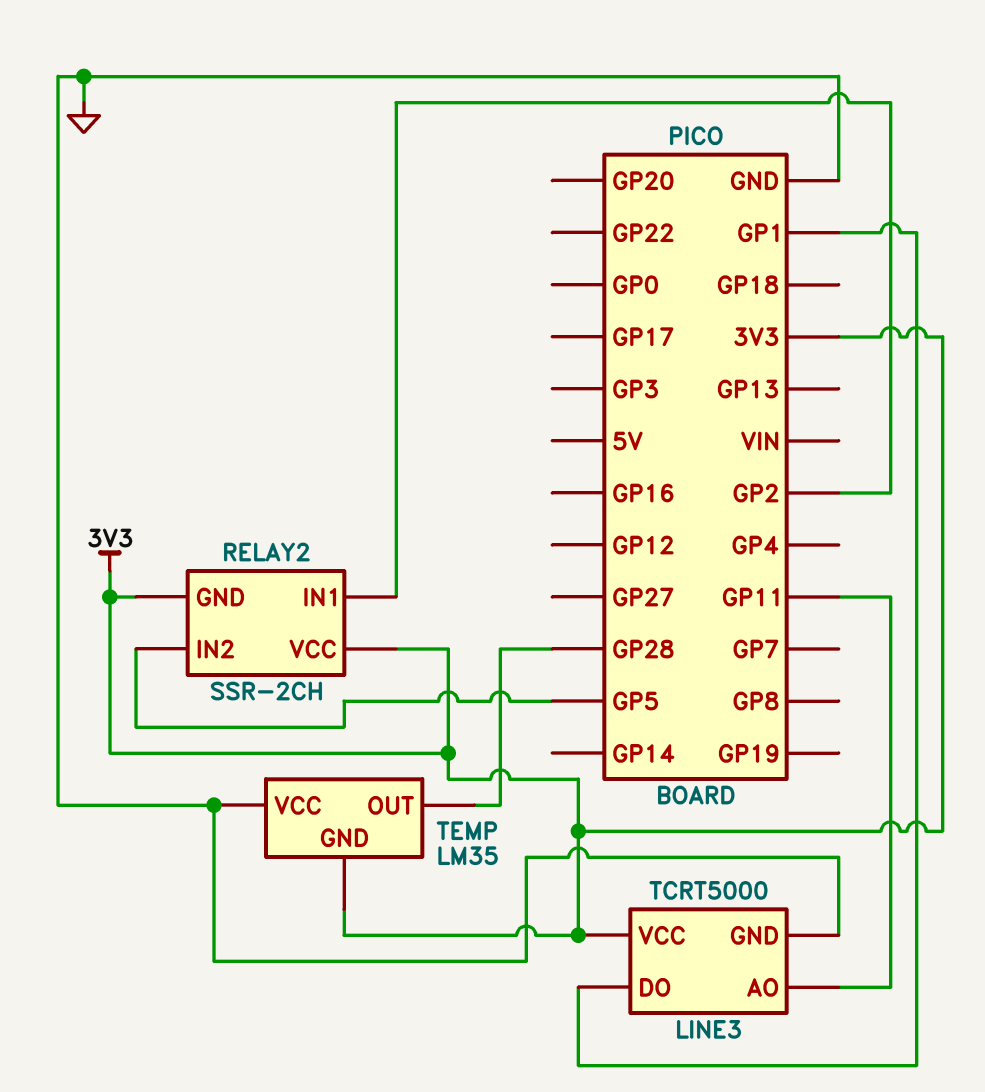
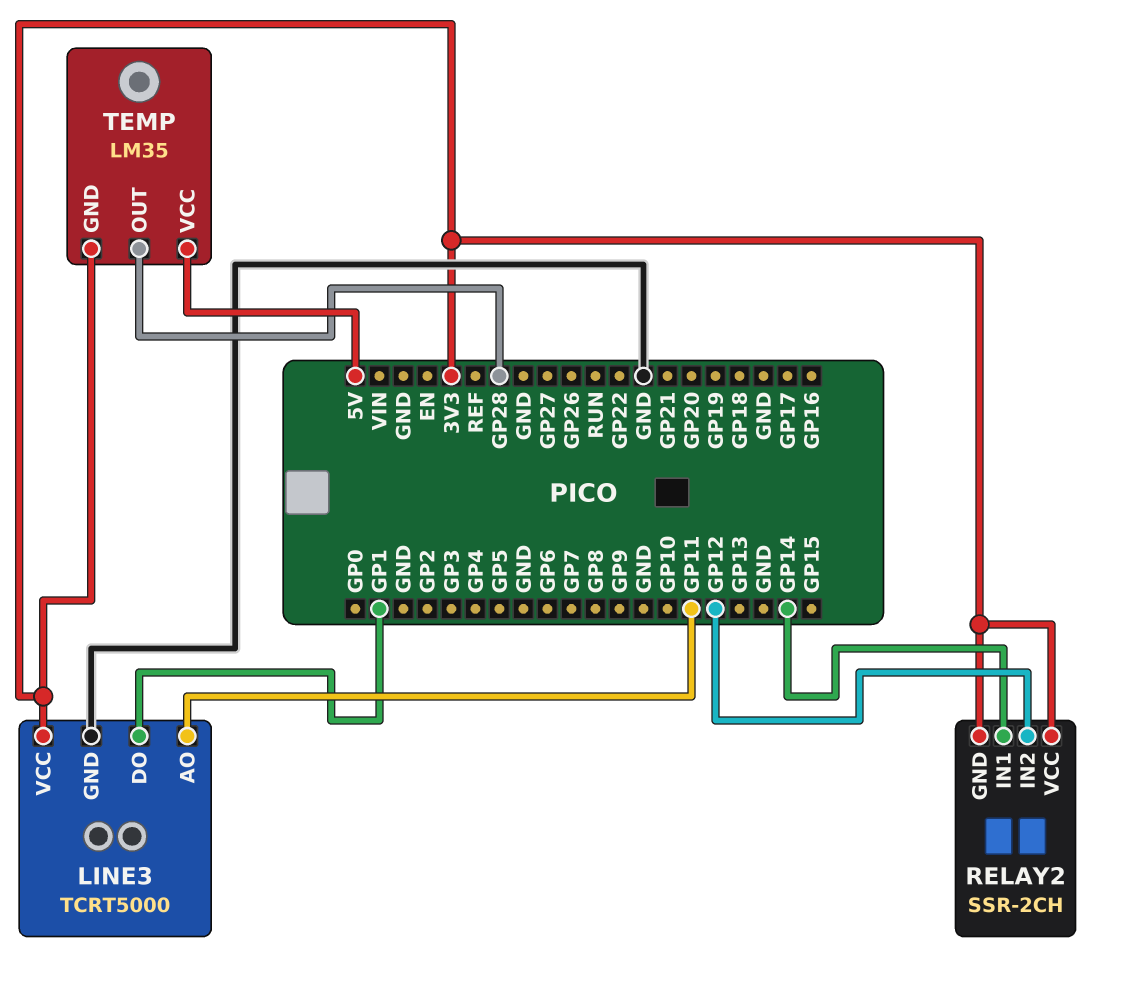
RELAY2 pin IN1: GP2 -> GP14
RELAY2 pin IN2: GP5 -> GP12
TEMP pin VCC: GND -> 5V

